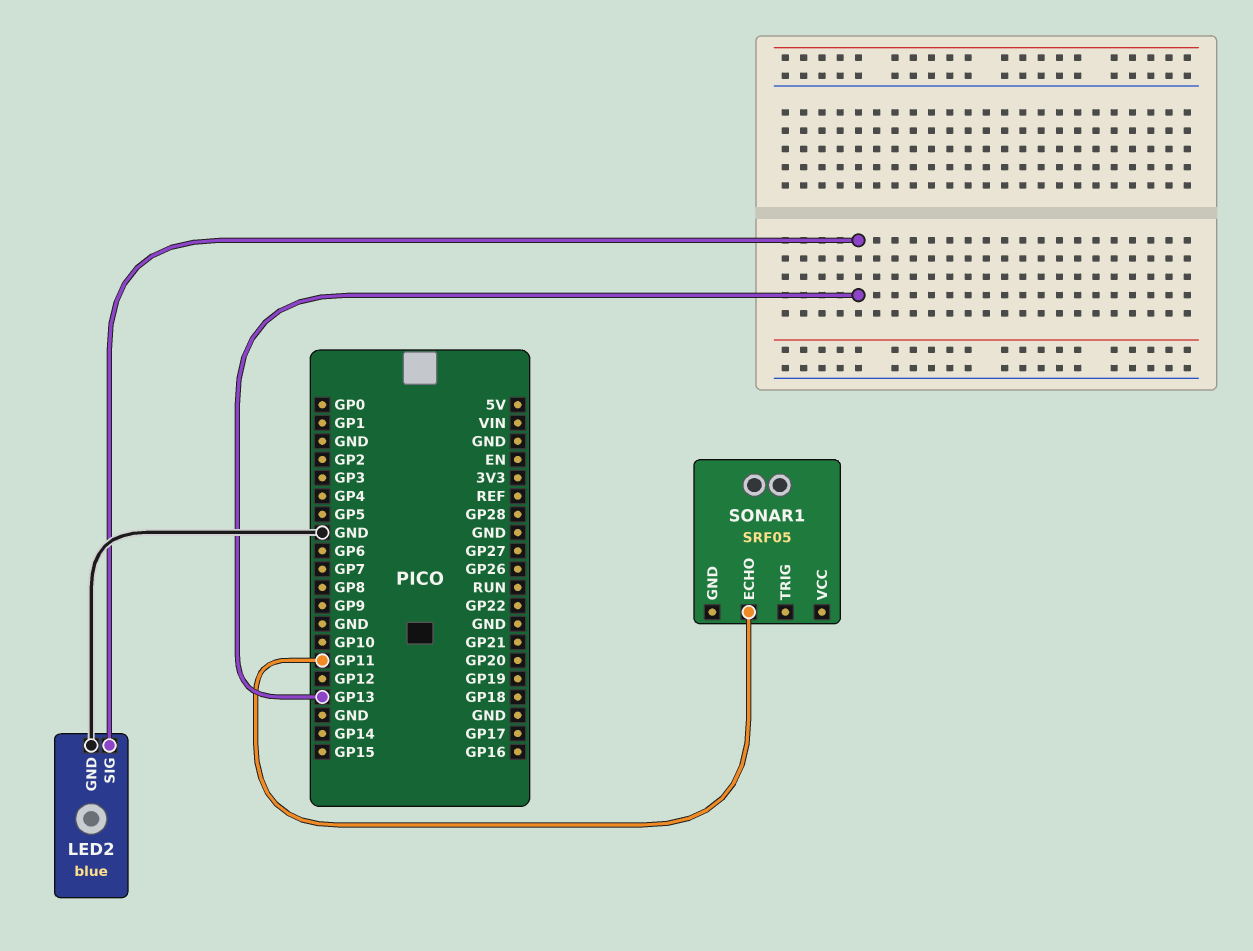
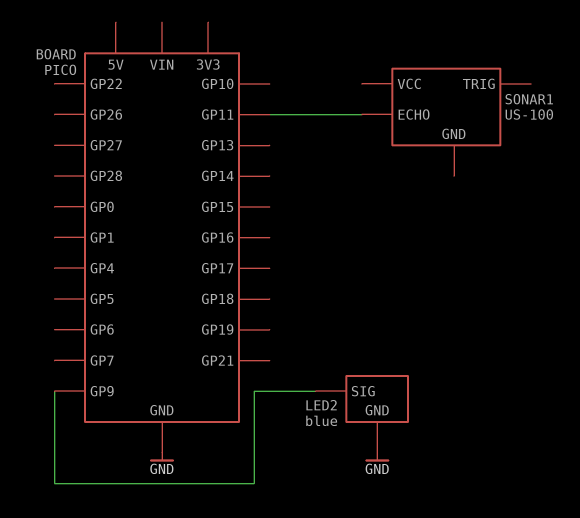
LED2 pin SIG: GP13 -> GP9
SONAR1: SRF05 -> US-100

